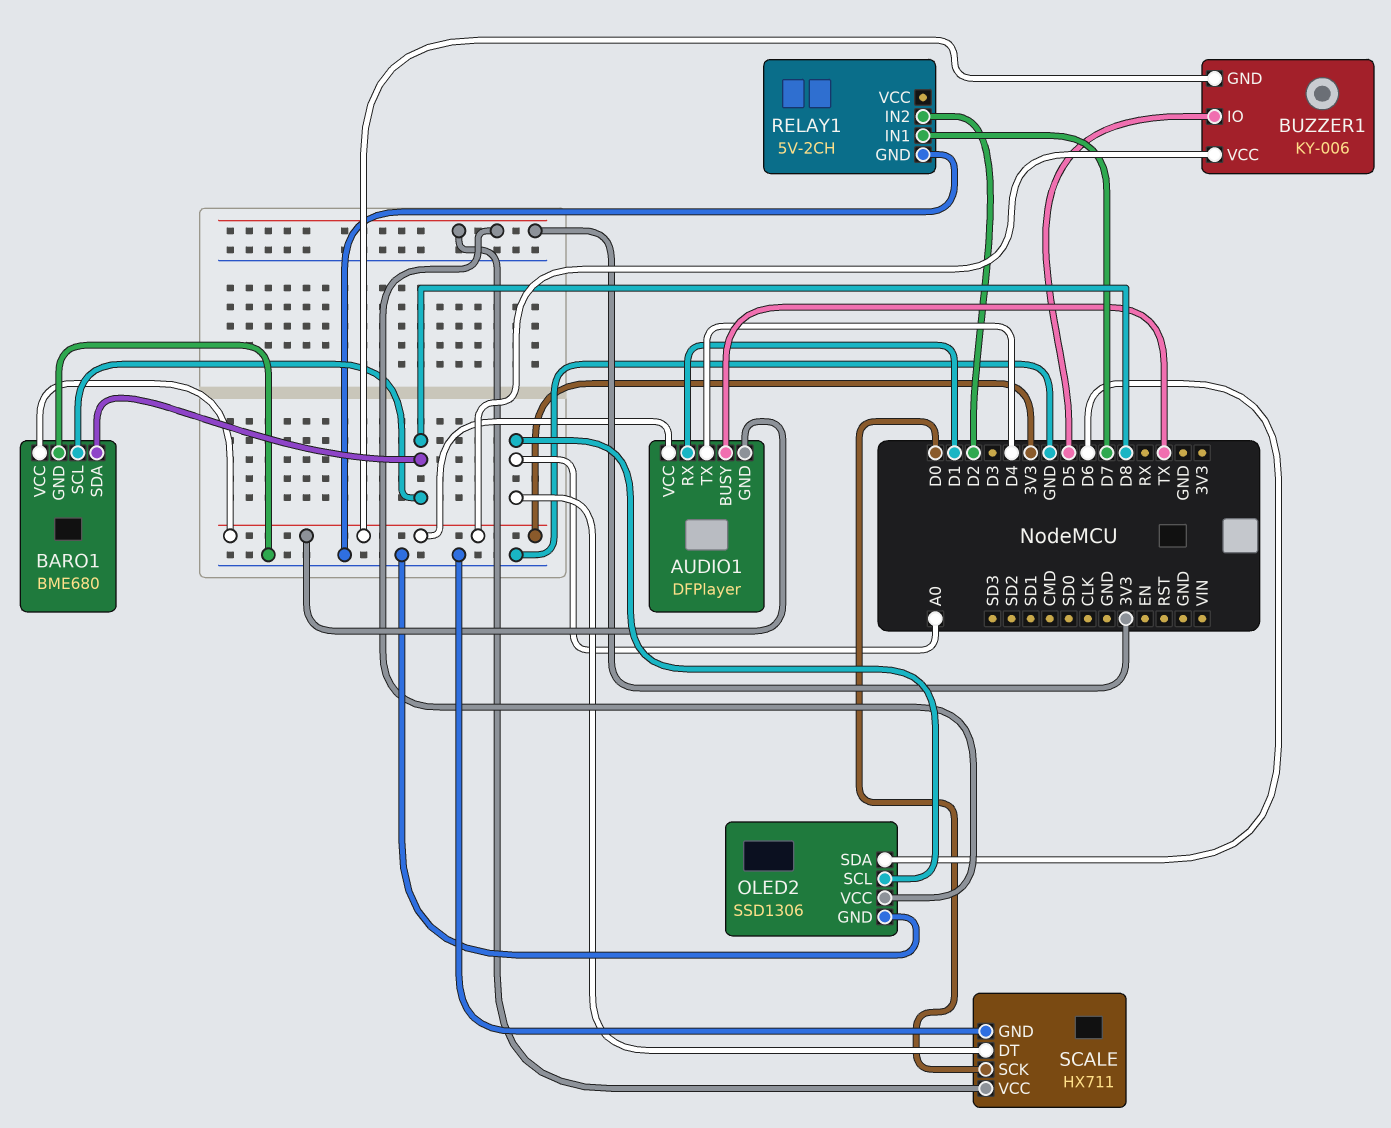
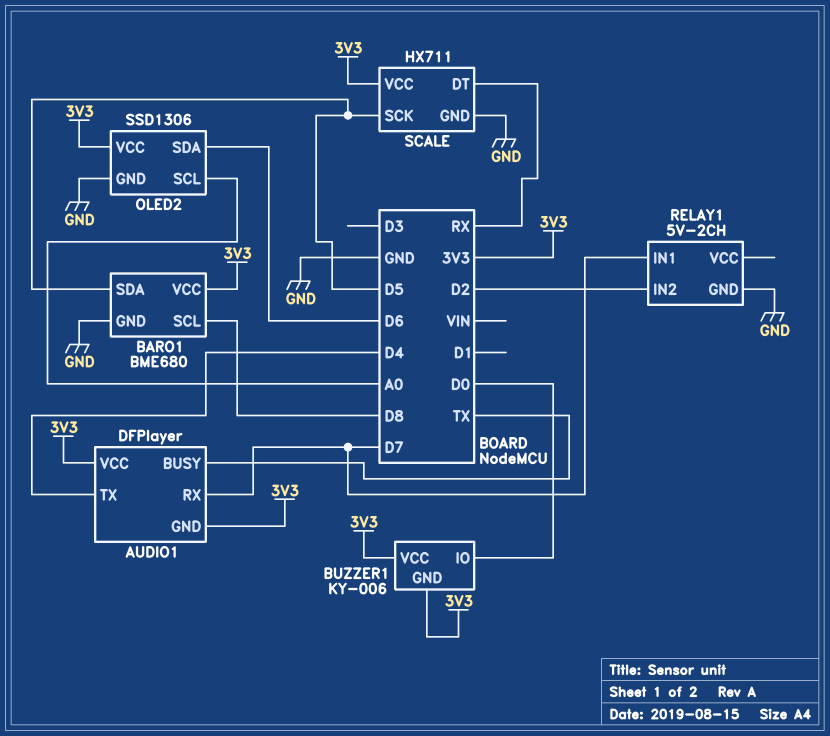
AUDIO1 pin RX: D1 -> D7
BARO1 pin SDA: D8 -> D5
BUZZER1 pin IO: D5 -> D0
SCALE pin DT: A0 -> RX
SCALE pin SCK: D0 -> D5

